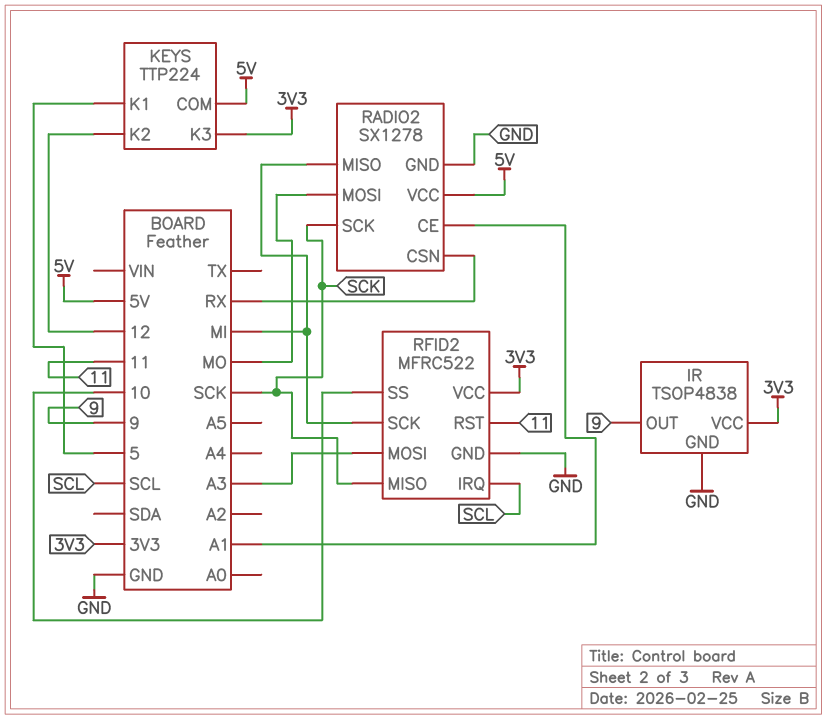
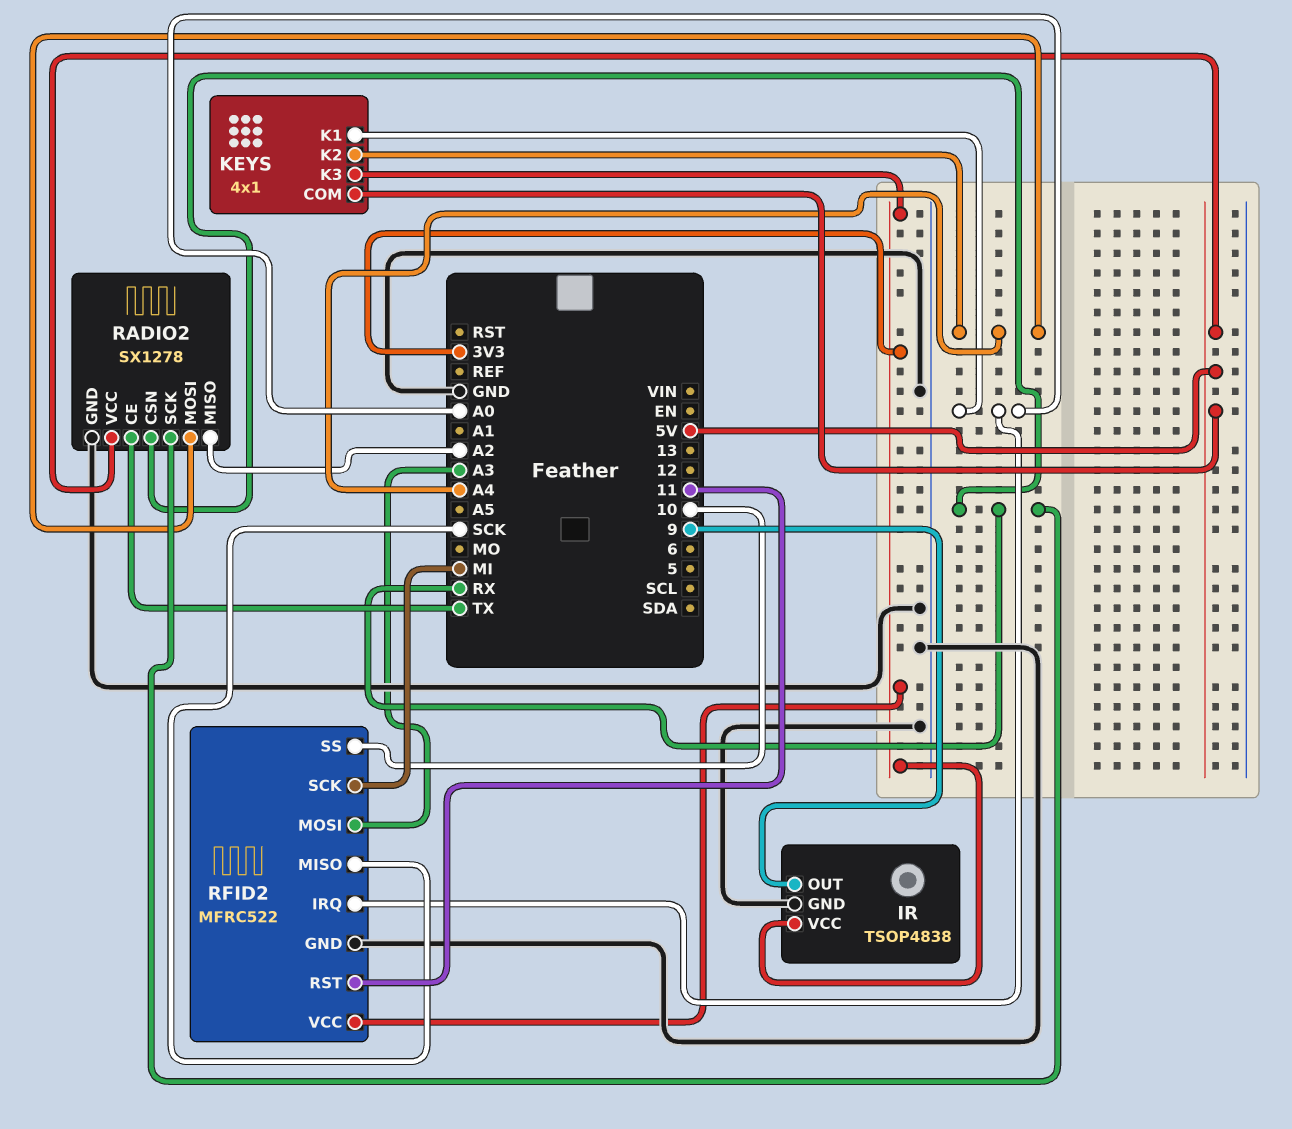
KEYS: TTP224 -> 4x1
KEYS pin K1: 5 -> A0
KEYS pin K2: 12 -> A4
RADIO2 pin CE: A1 -> TX
RADIO2 pin MISO: MI -> A2
RADIO2 pin MOSI: MO -> A4
RADIO2 pin SCK: SCK -> RX
RFID2 pin IRQ: SCL -> A0

